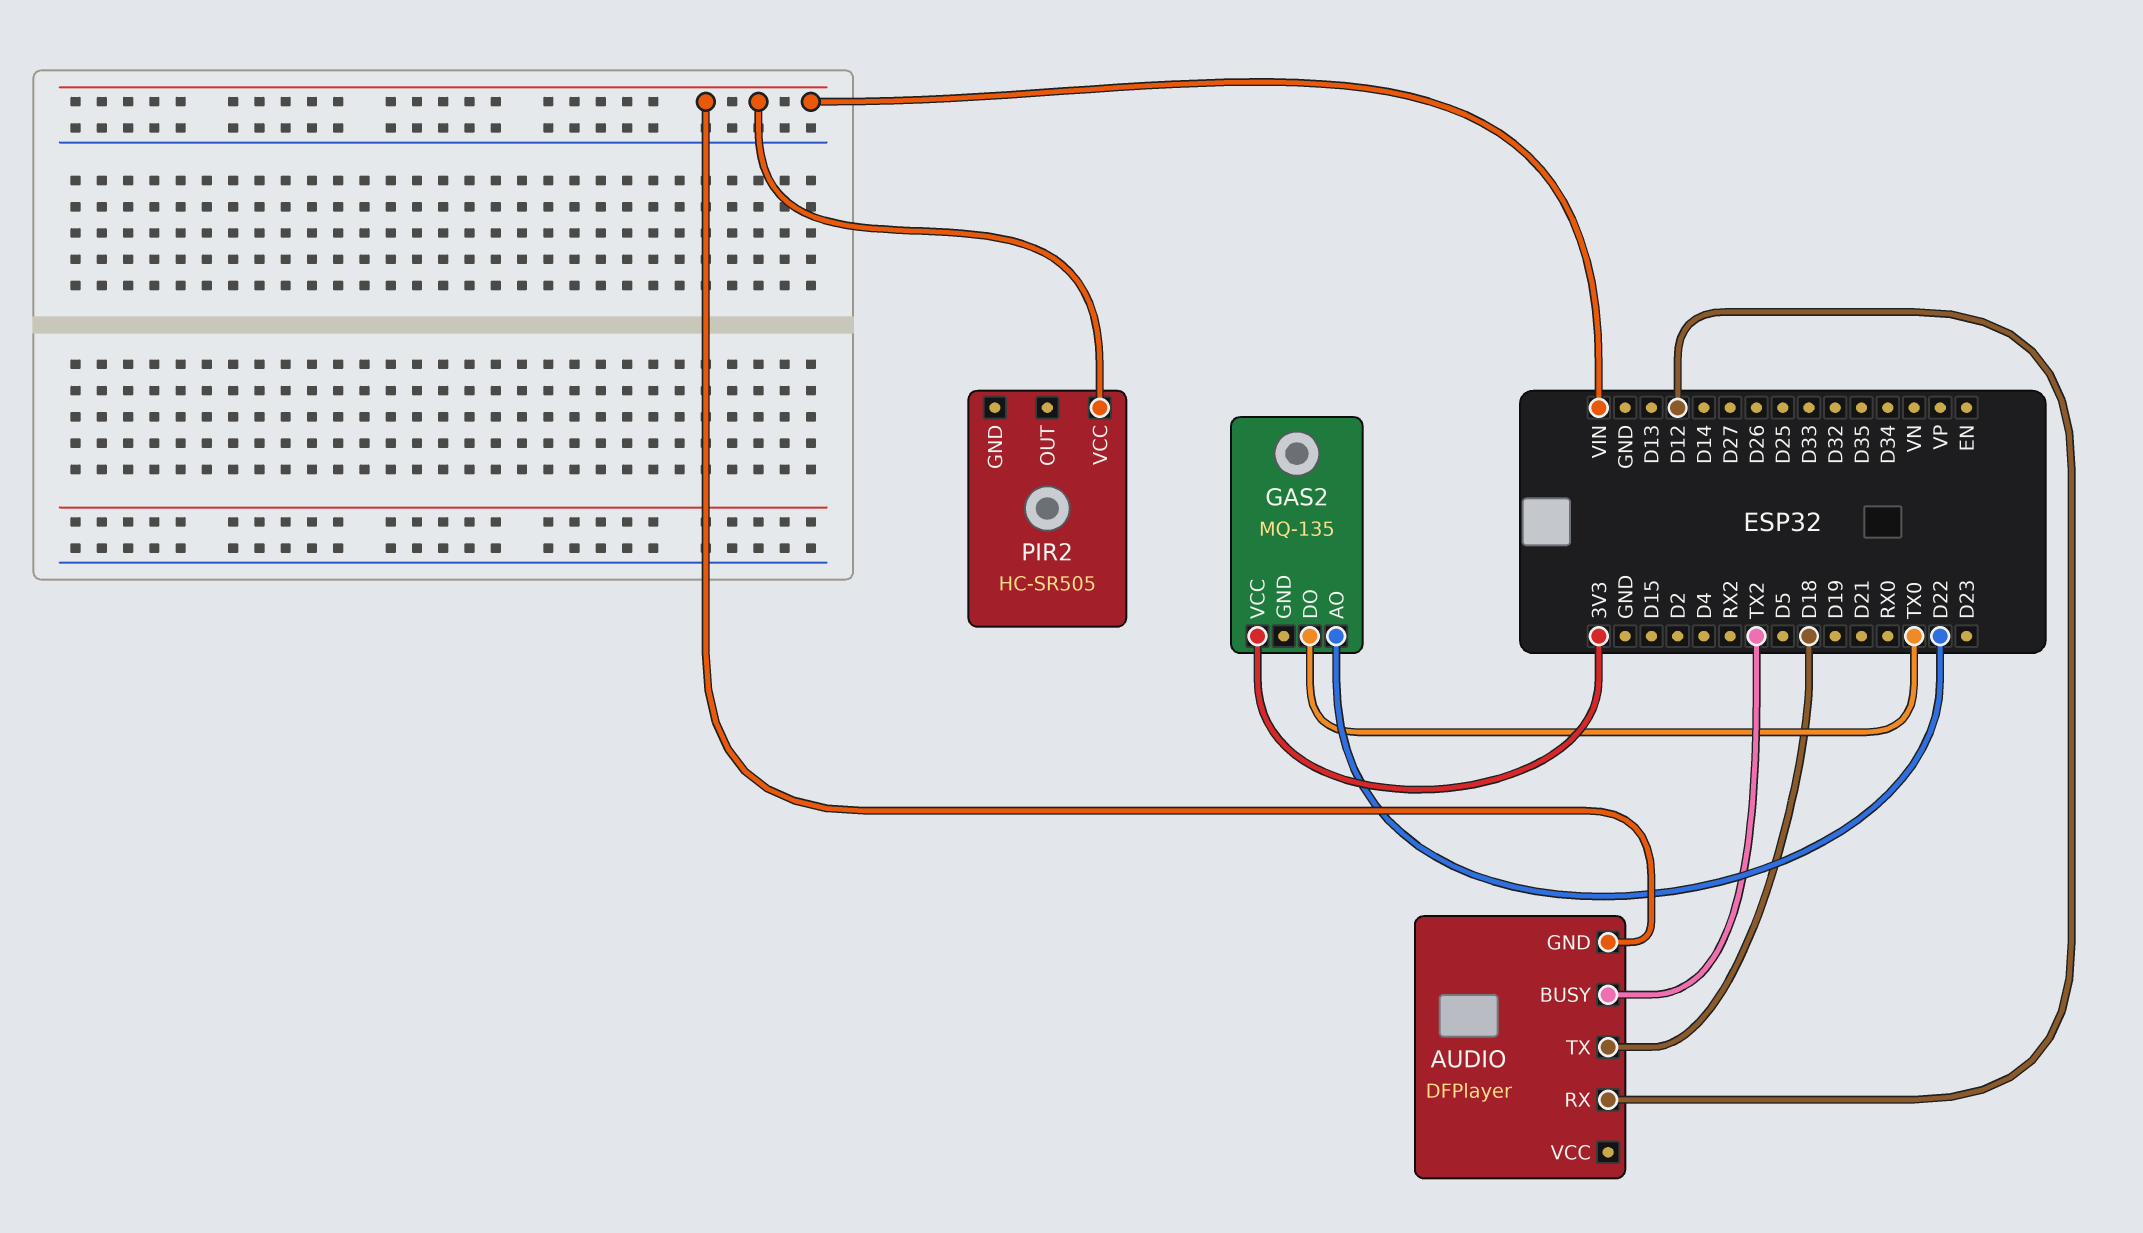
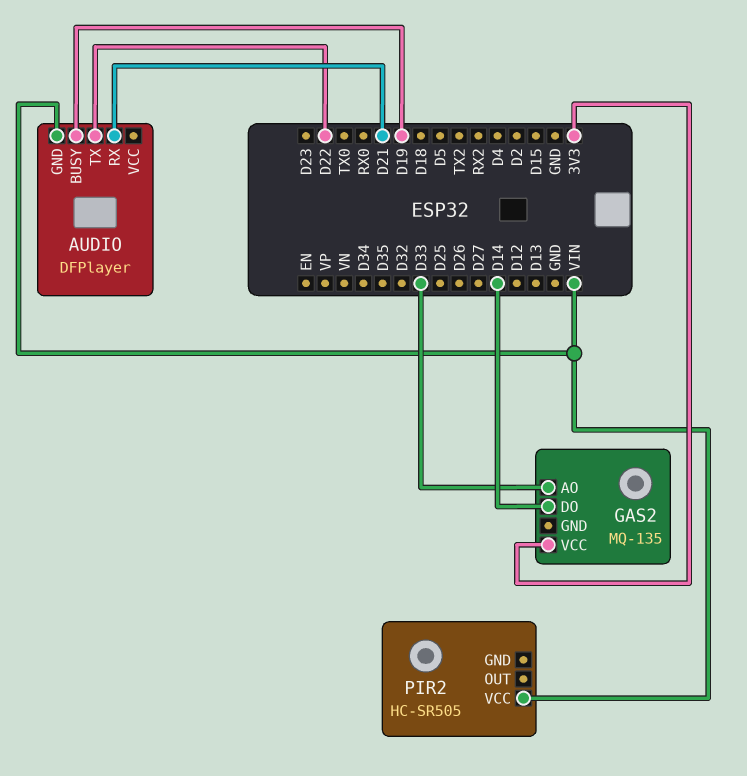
AUDIO pin BUSY: TX2 -> D19
AUDIO pin RX: D12 -> D21
AUDIO pin TX: D18 -> D22
GAS2 pin AO: D22 -> D33
GAS2 pin DO: TX0 -> D14

